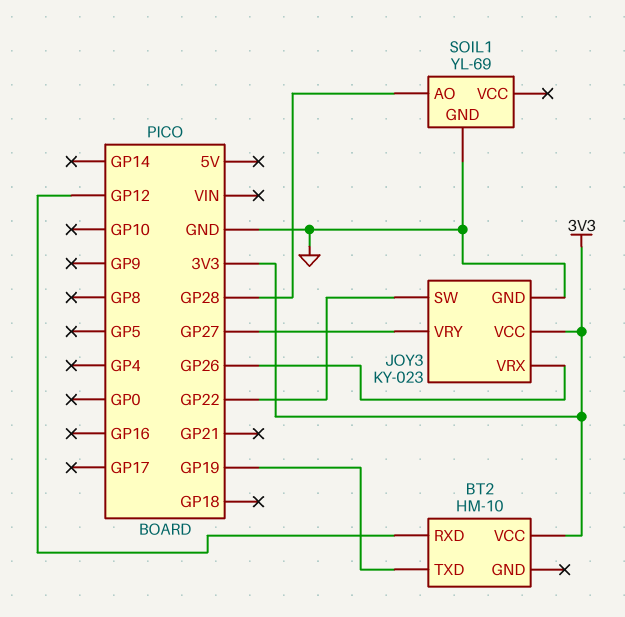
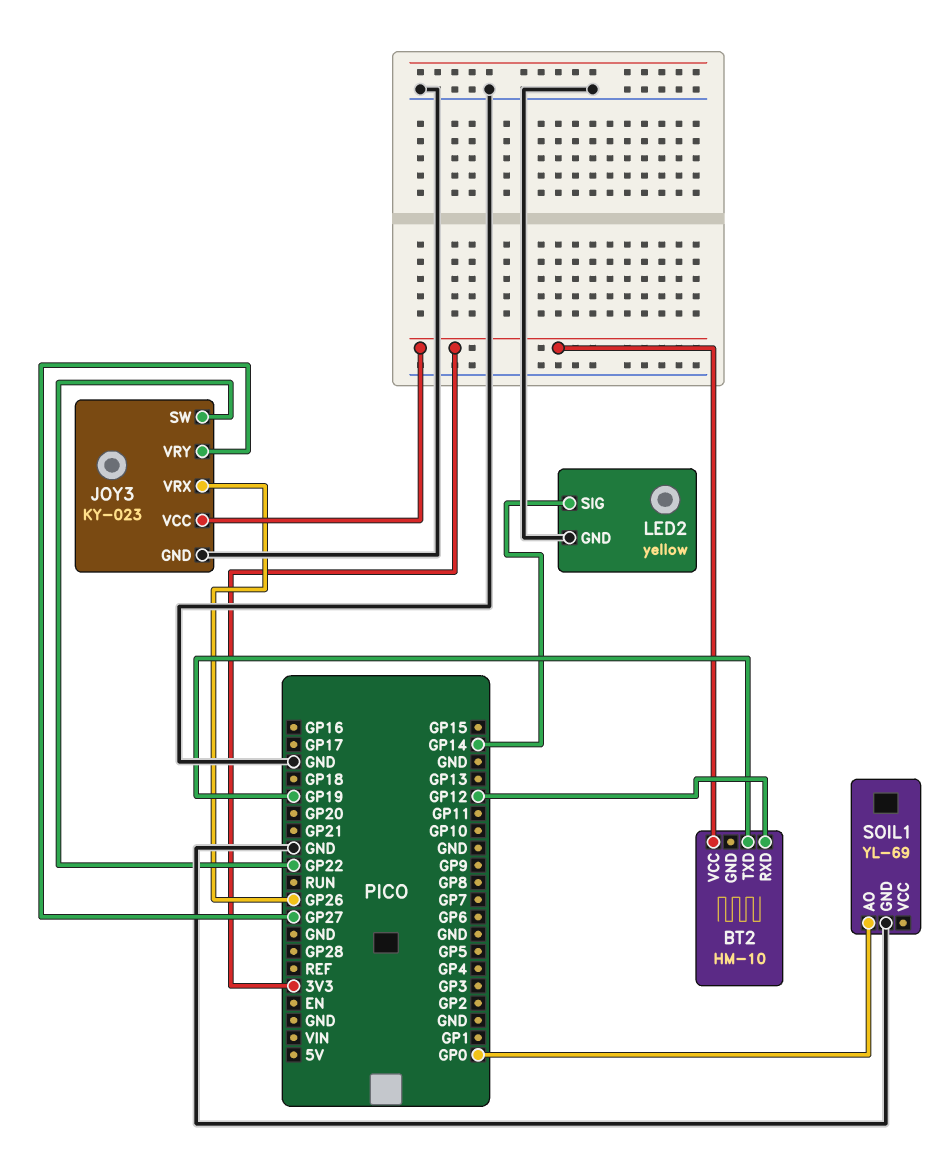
LED2: none -> yellow
LED2 pin GND: none -> GND
LED2 pin SIG: none -> GP14
SOIL1 pin AO: GP28 -> GP0

